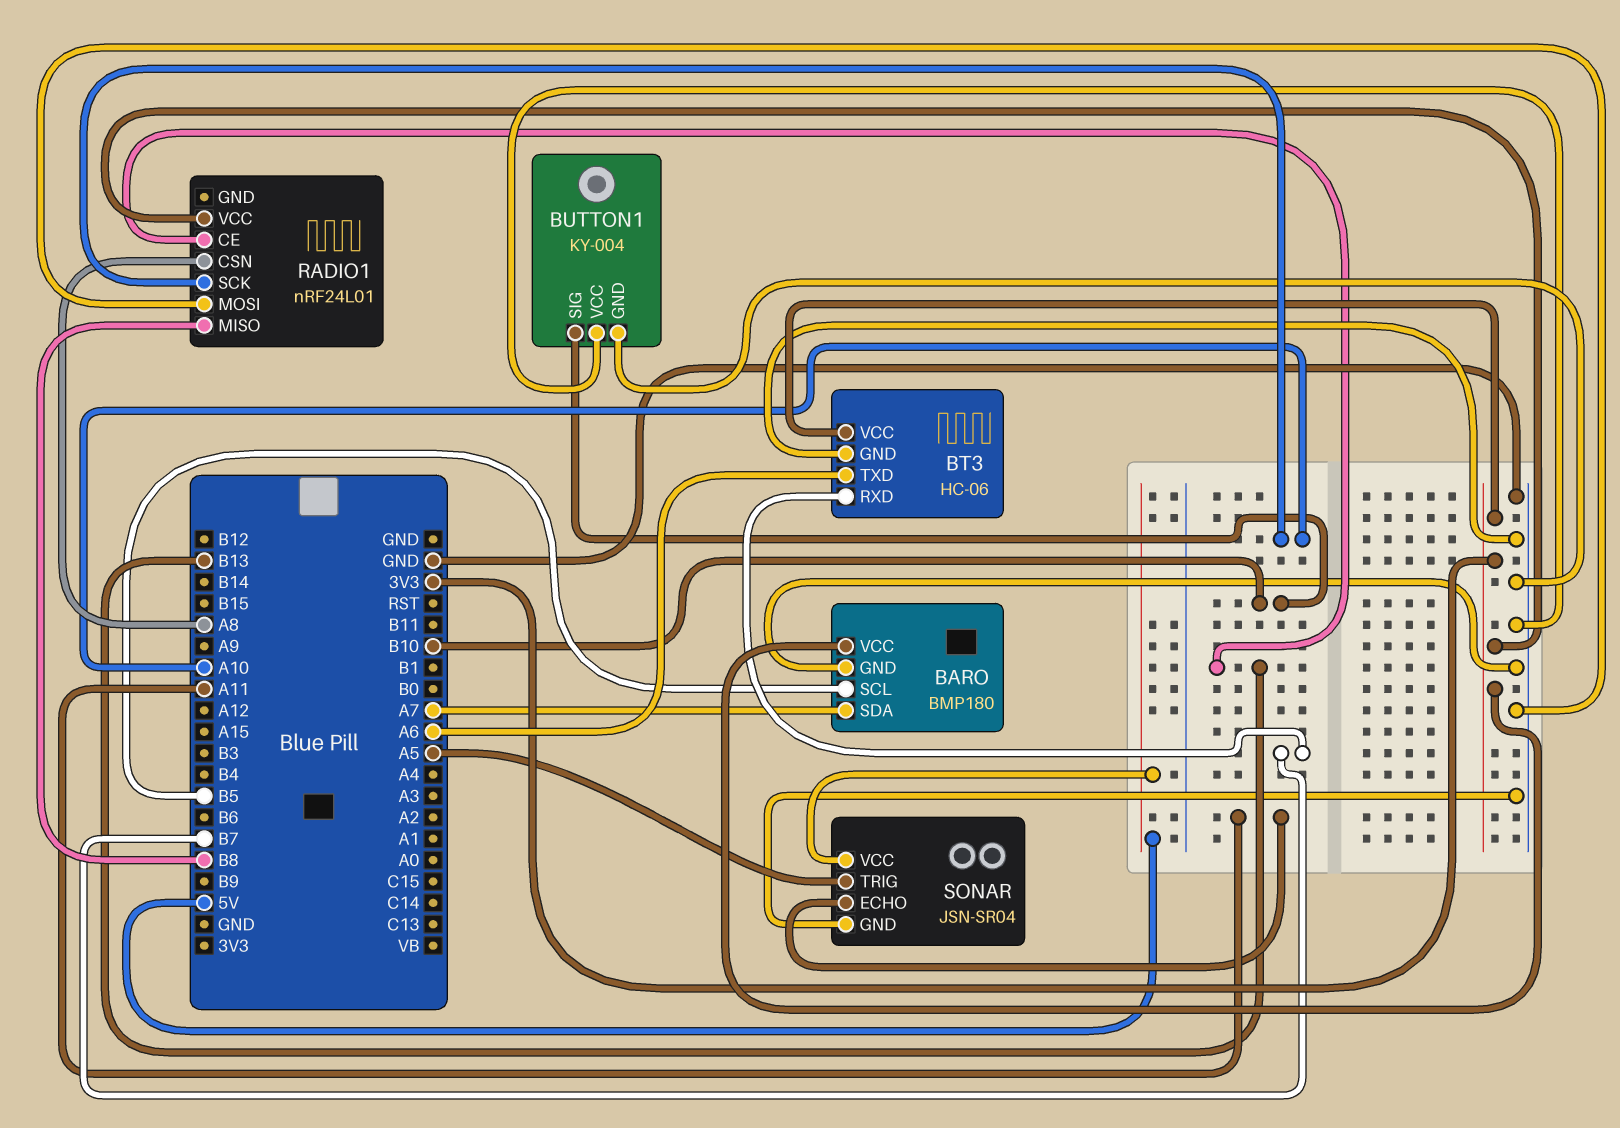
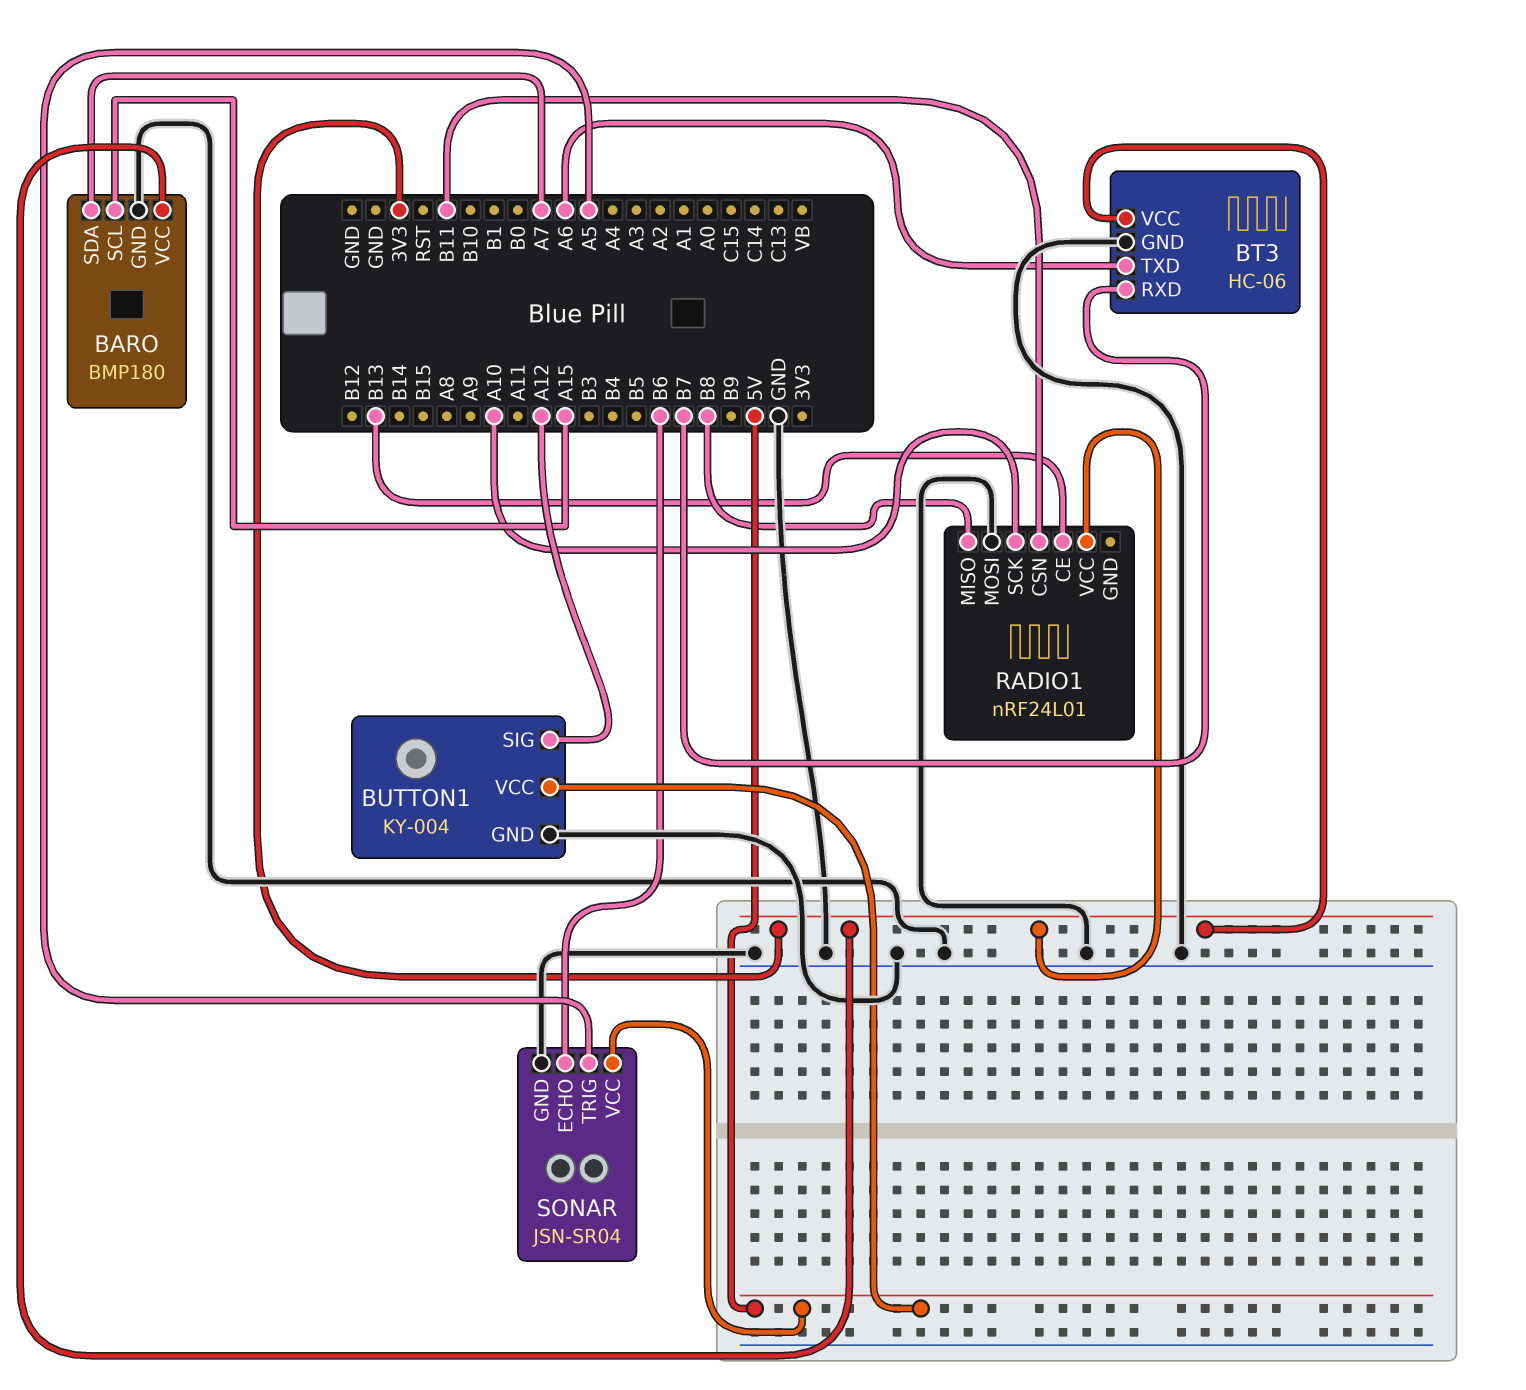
BARO pin SCL: B5 -> A15
BUTTON1 pin SIG: B10 -> A12
BUTTON1 pin VCC: GND -> 5V
RADIO1 pin CSN: A8 -> B11
SONAR pin ECHO: A11 -> B6

